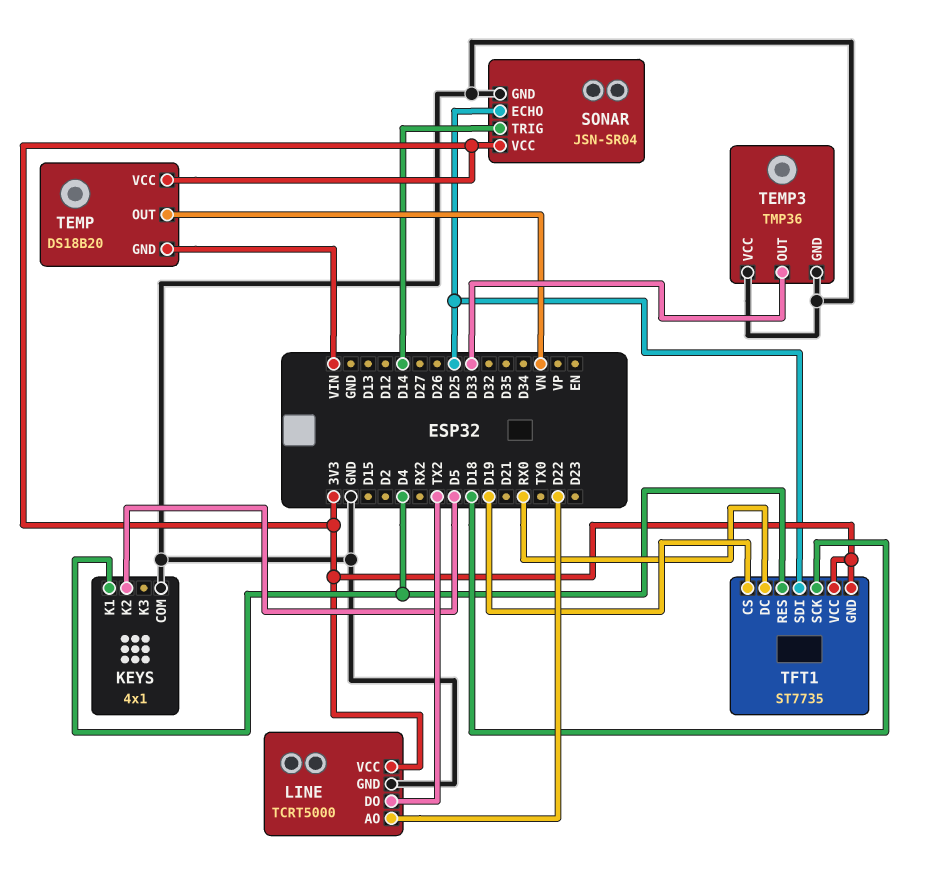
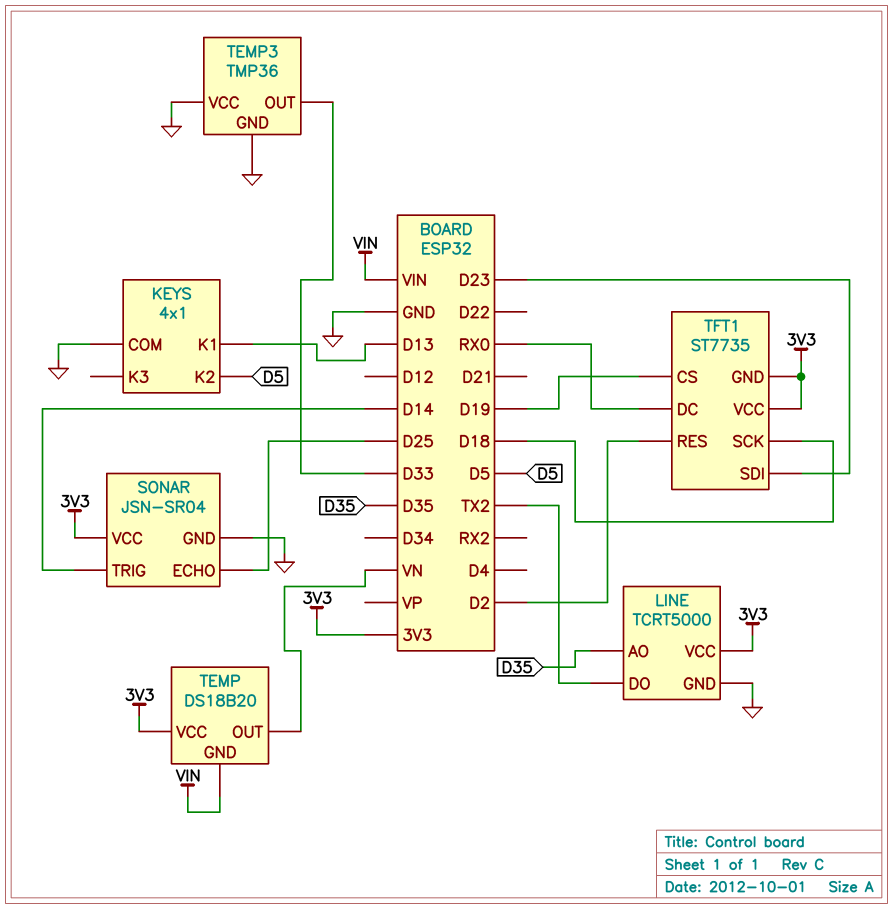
KEYS pin K1: D4 -> D13
LINE pin AO: D22 -> D35
TFT1 pin RES: D4 -> D2
TFT1 pin SDI: D25 -> D23

